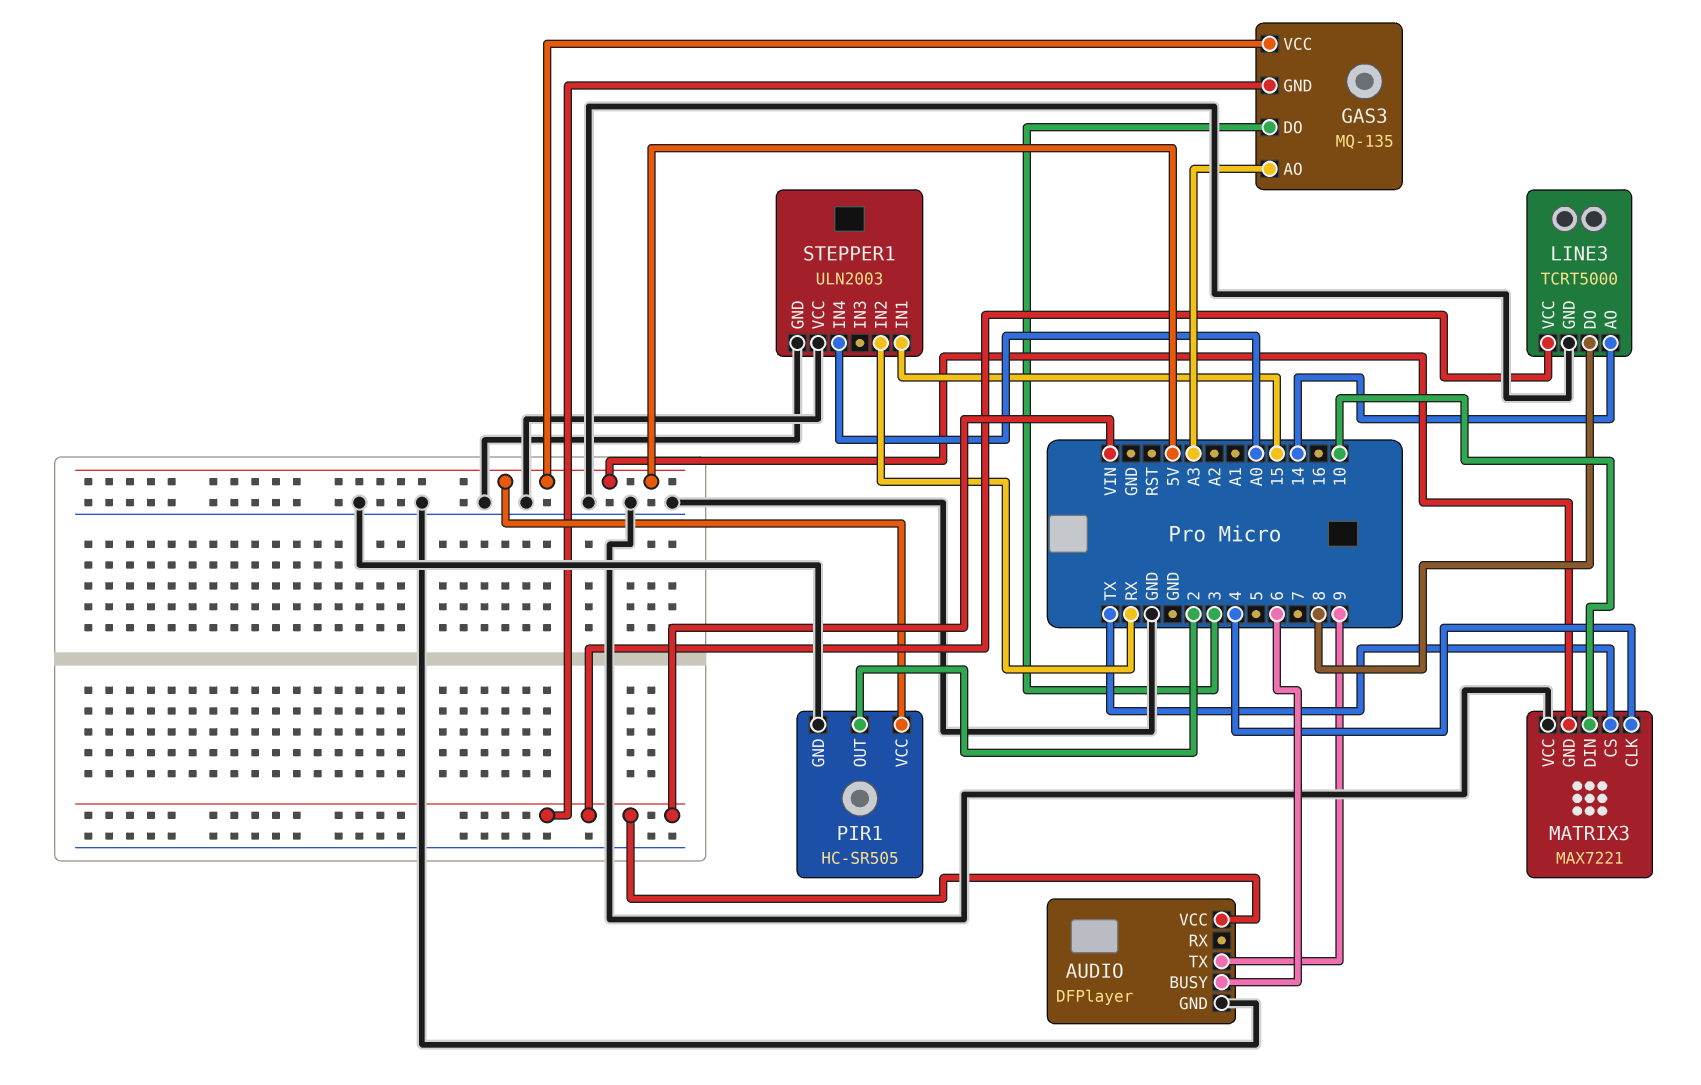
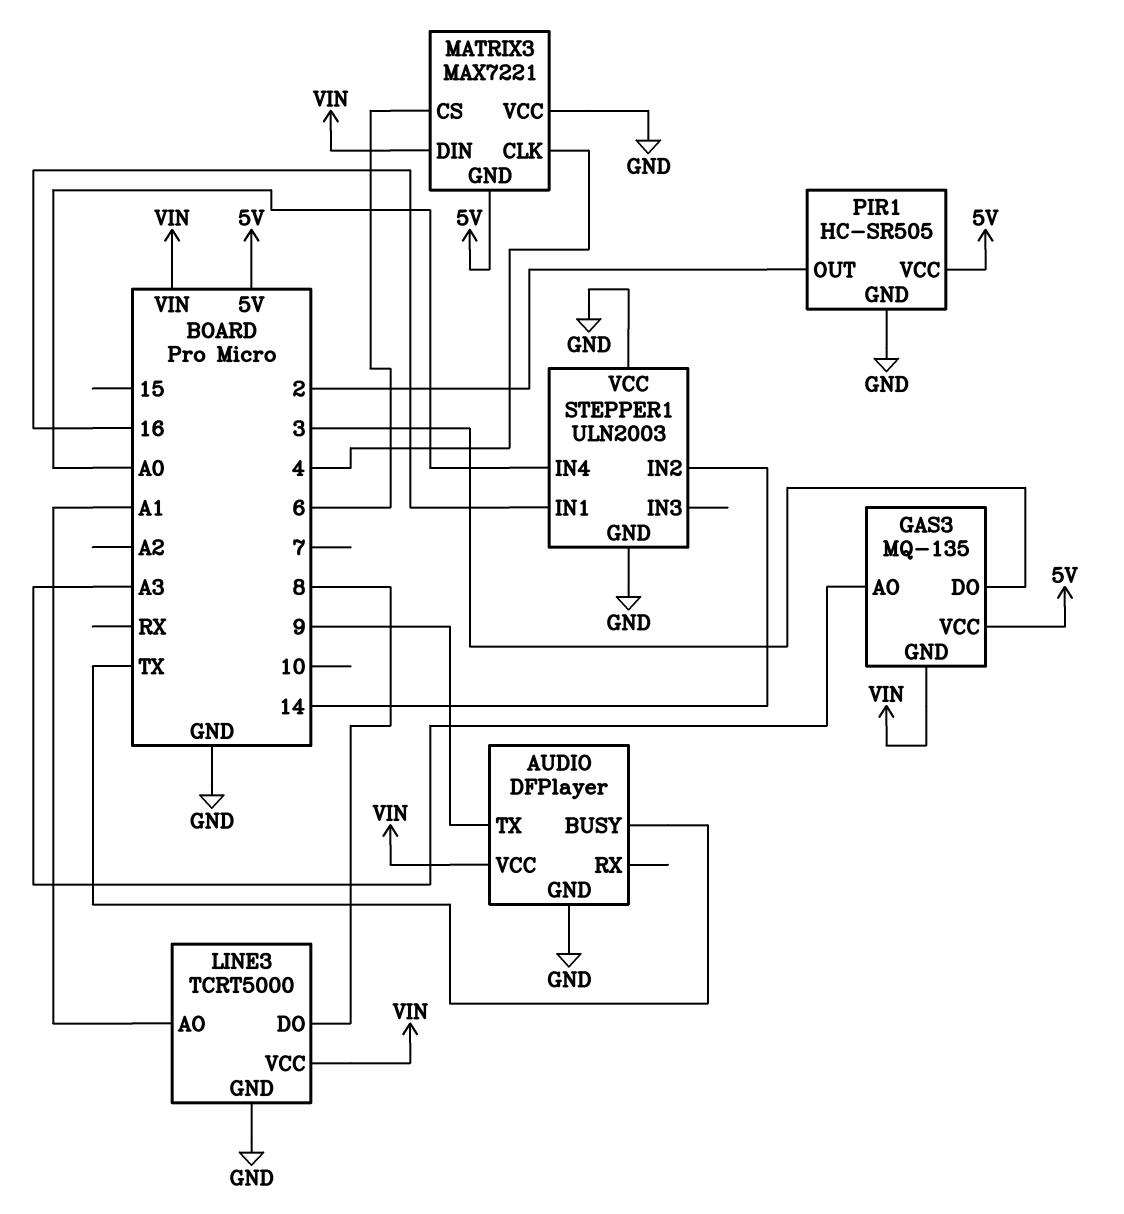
AUDIO pin BUSY: 6 -> TX
LINE3 pin AO: 14 -> A1
MATRIX3 pin CS: TX -> 6
MATRIX3 pin DIN: 10 -> VIN
STEPPER1 pin IN1: 15 -> 16
STEPPER1 pin IN2: RX -> 14

